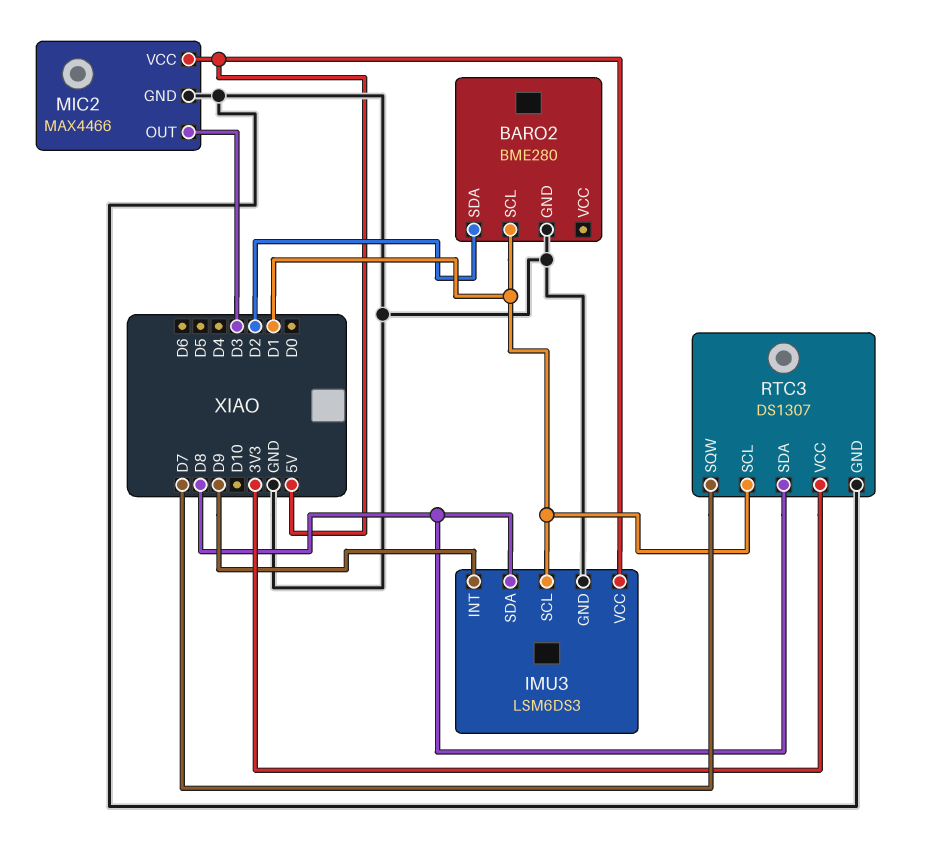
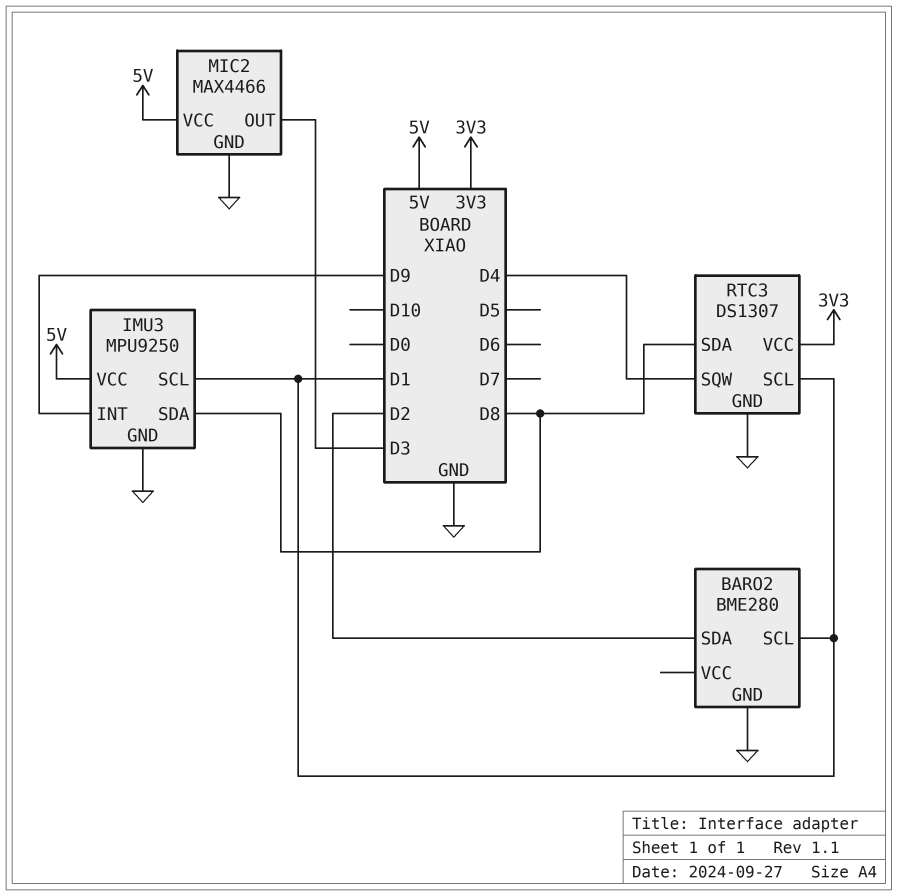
IMU3: LSM6DS3 -> MPU9250
RTC3 pin SQW: D7 -> D4

